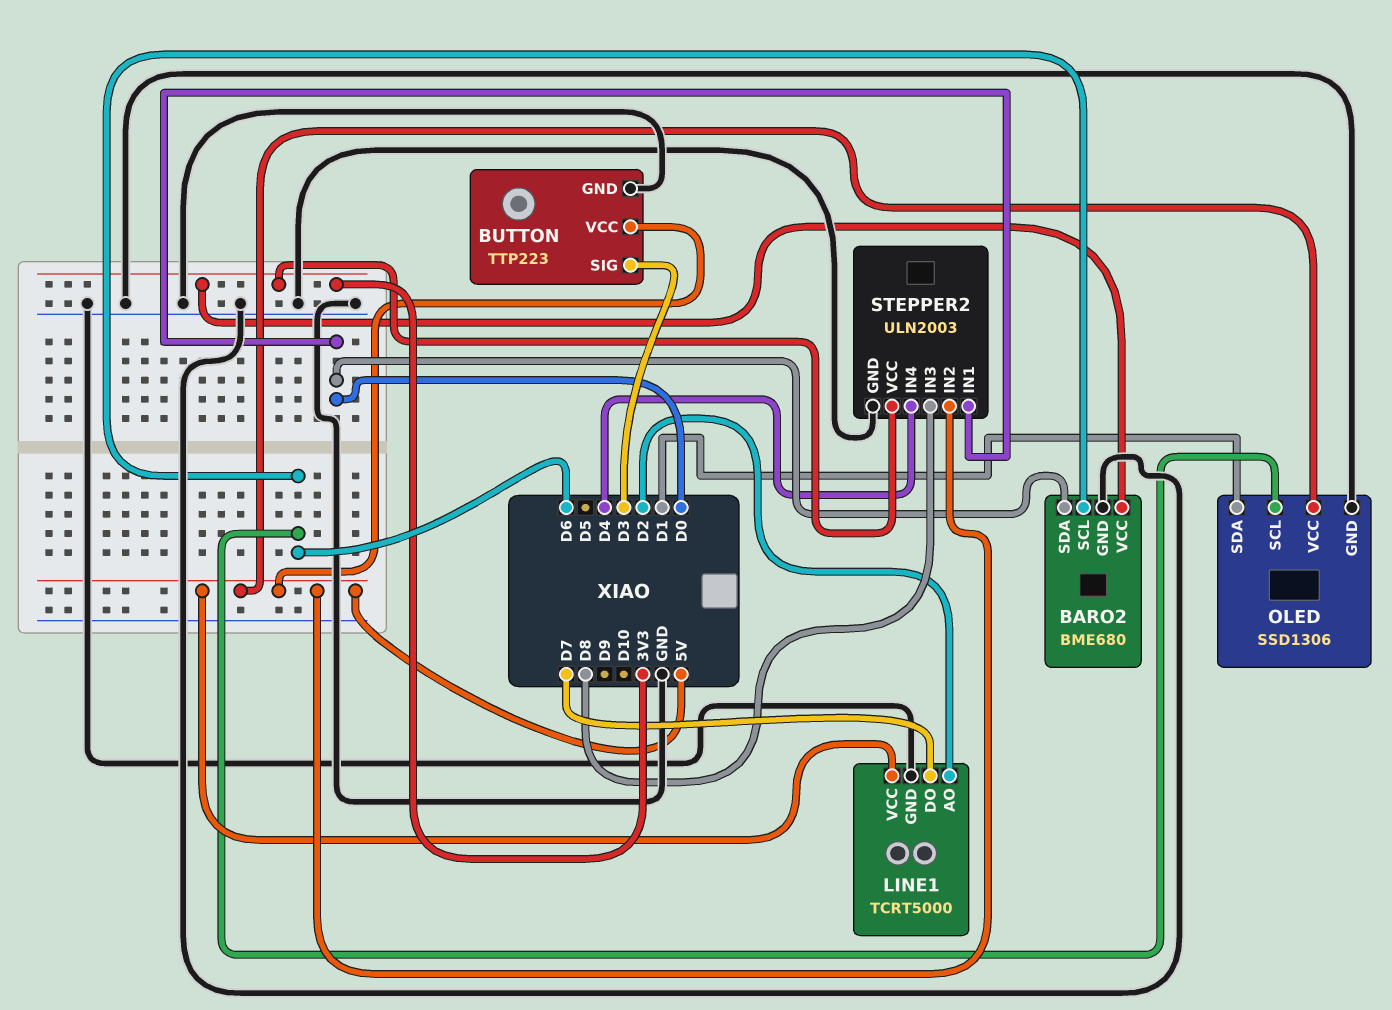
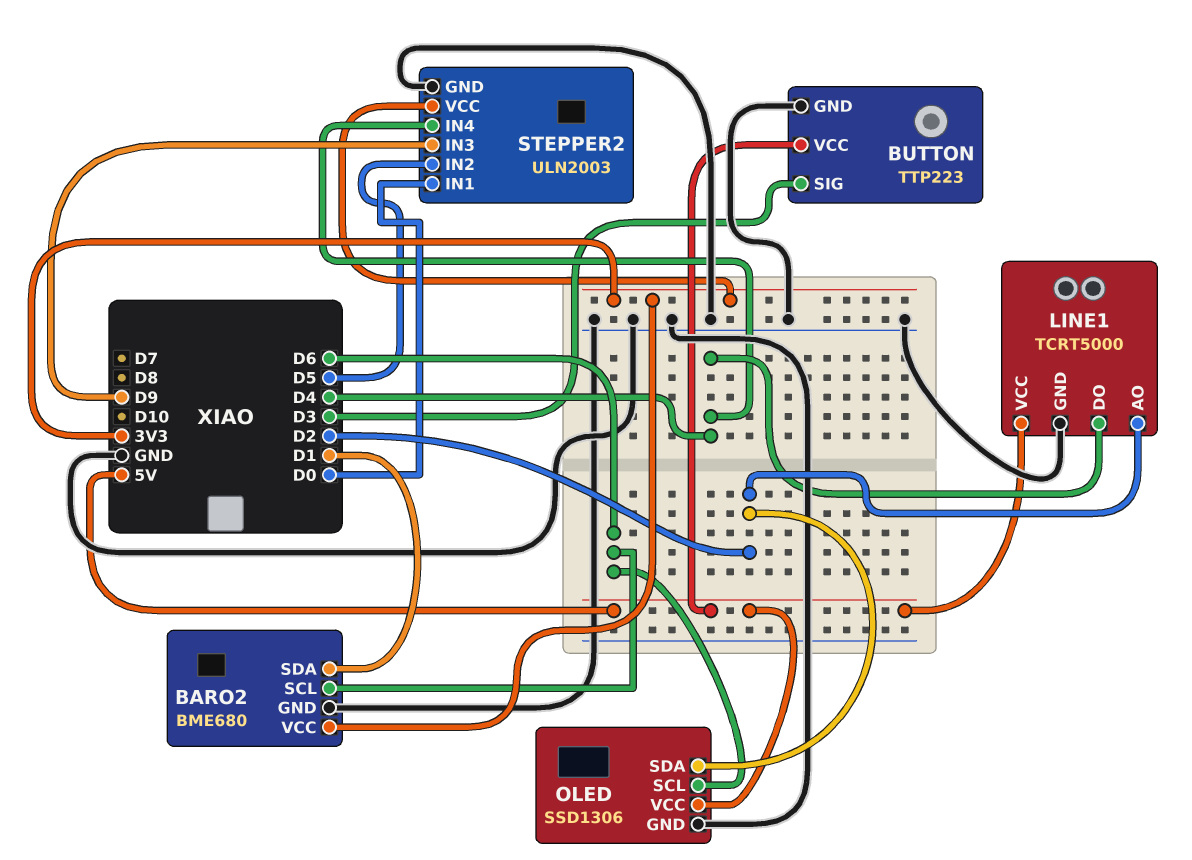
BARO2 pin SDA: D0 -> D1
LINE1 pin DO: D7 -> D4
OLED pin SDA: D1 -> D2
STEPPER2 pin IN2: 5V -> D5
STEPPER2 pin IN3: D8 -> D9

